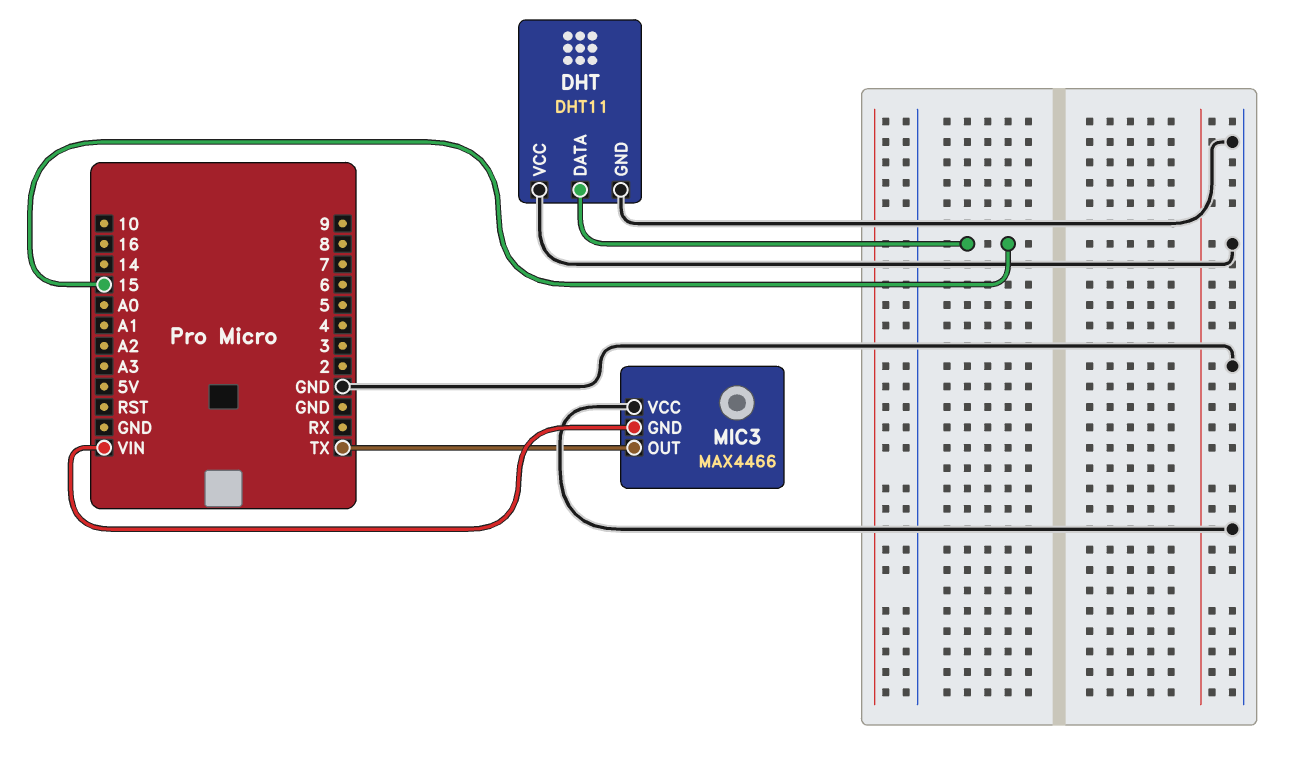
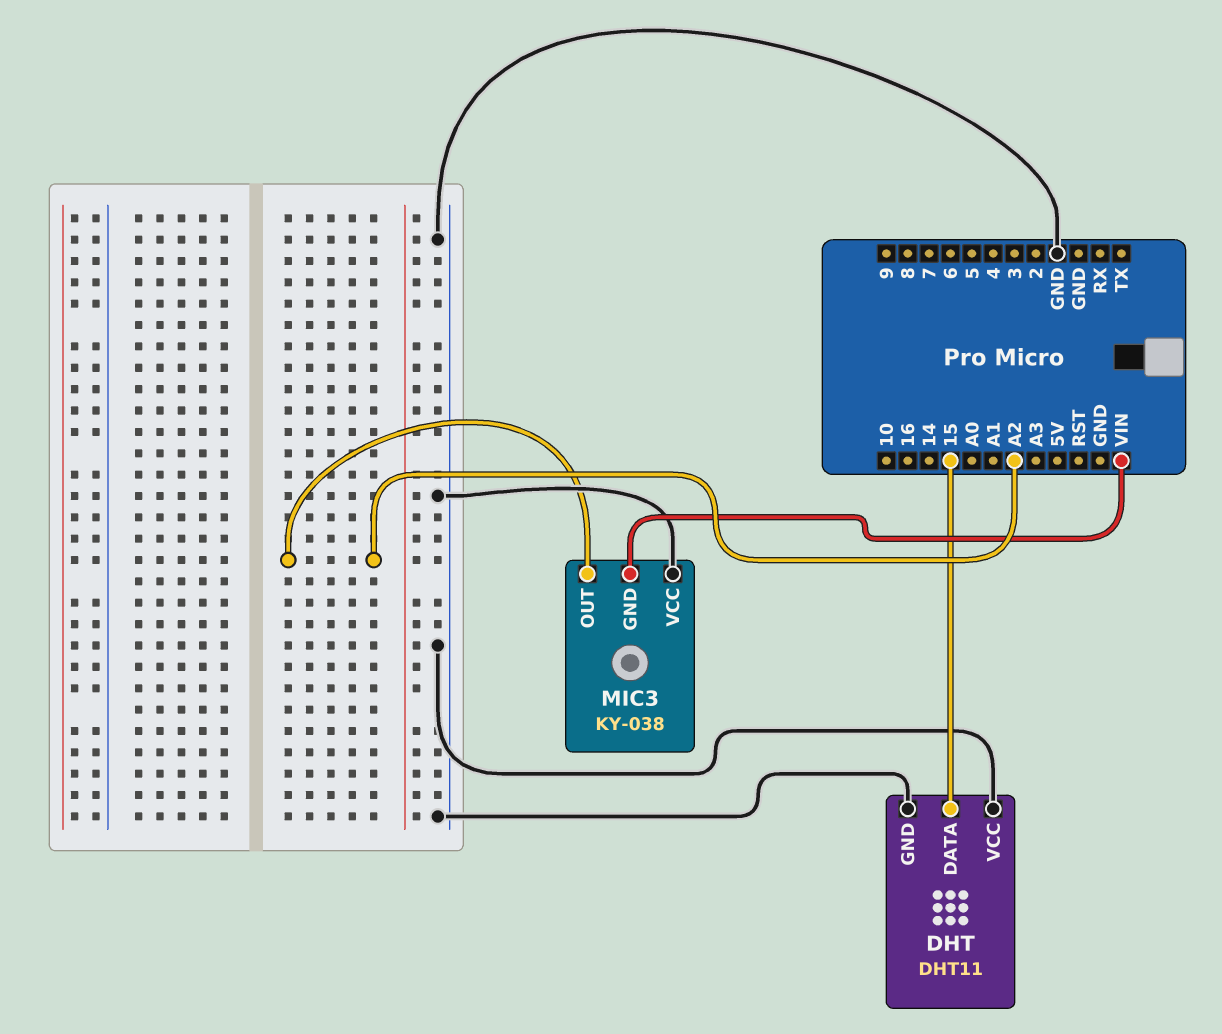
MIC3: MAX4466 -> KY-038
MIC3 pin OUT: TX -> A2

